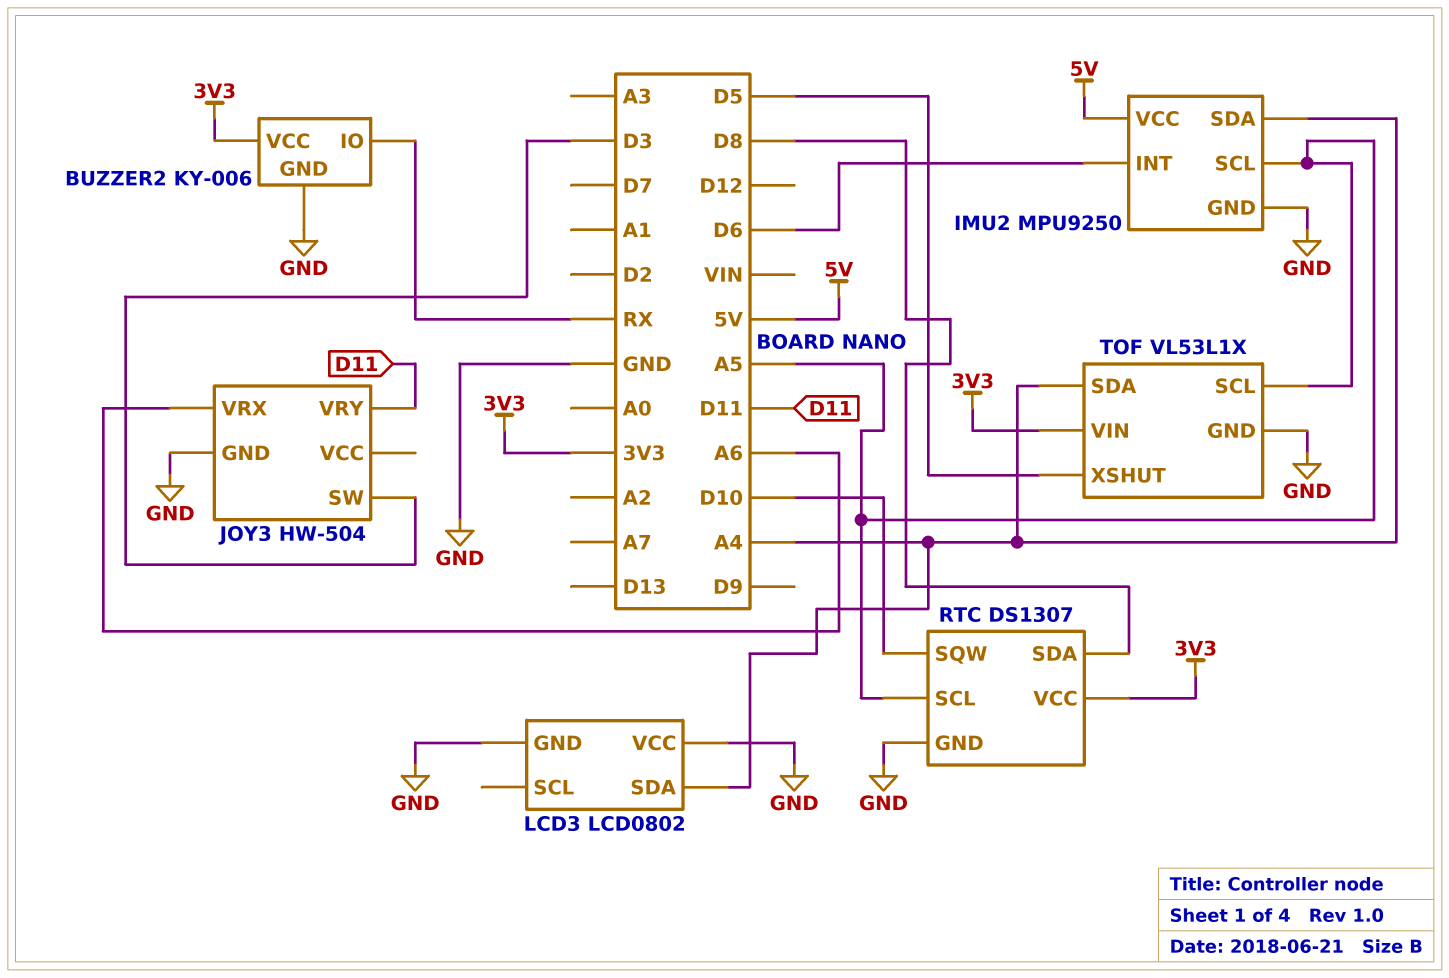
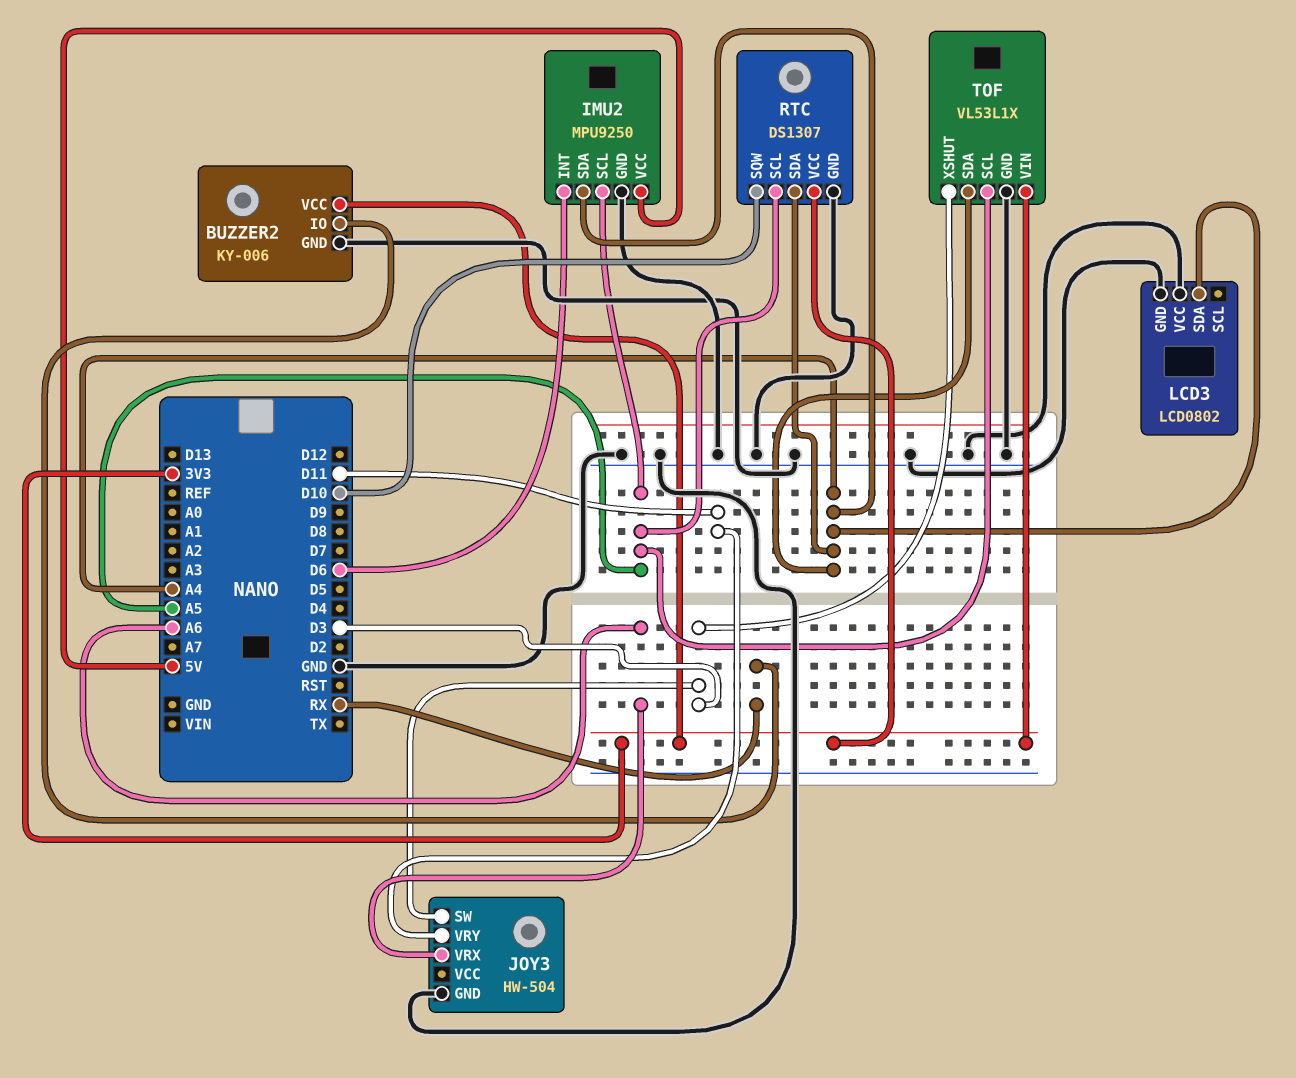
RTC pin SDA: D8 -> A4
TOF pin XSHUT: D5 -> D3

